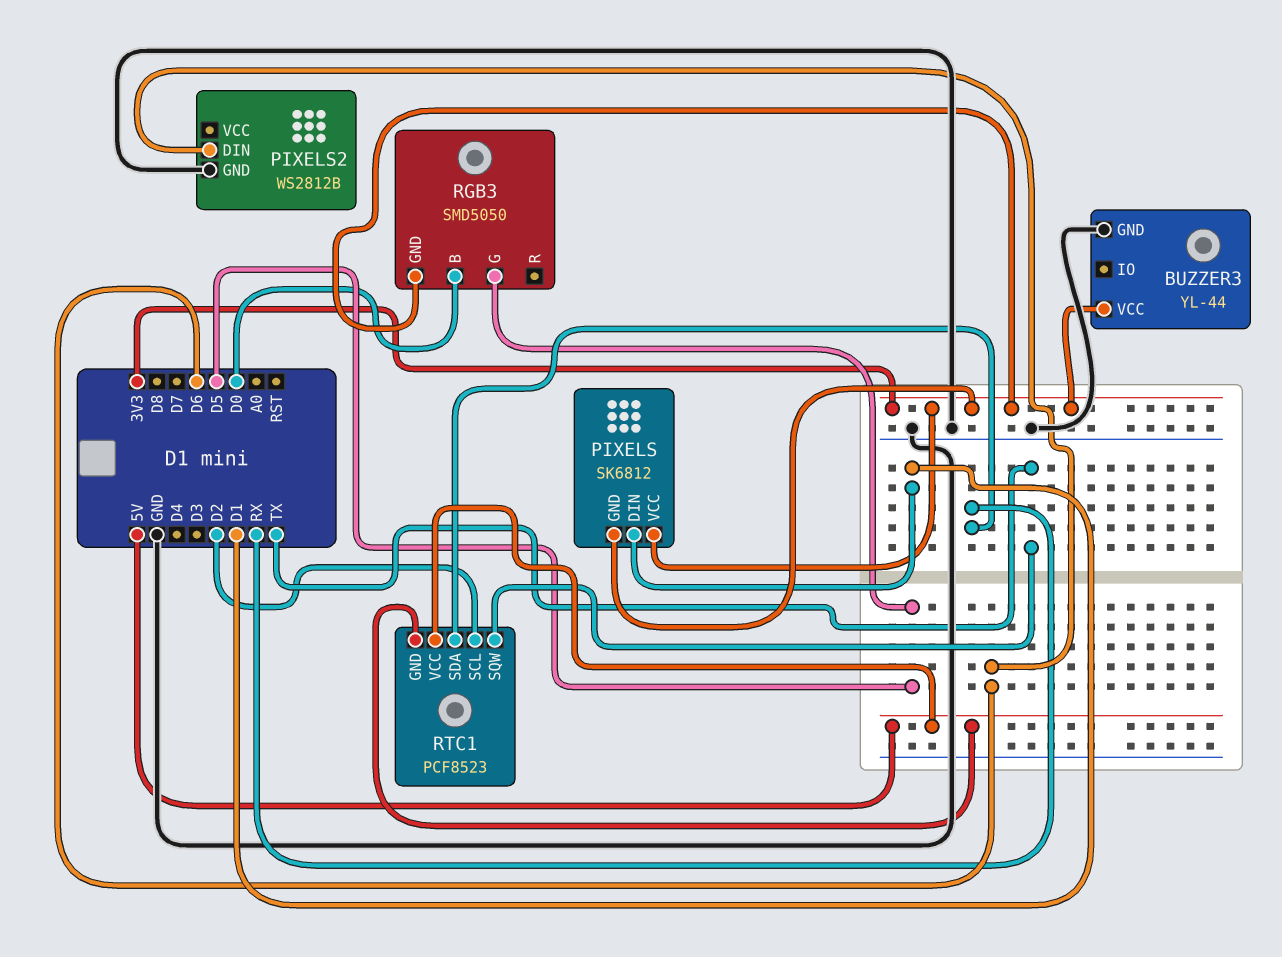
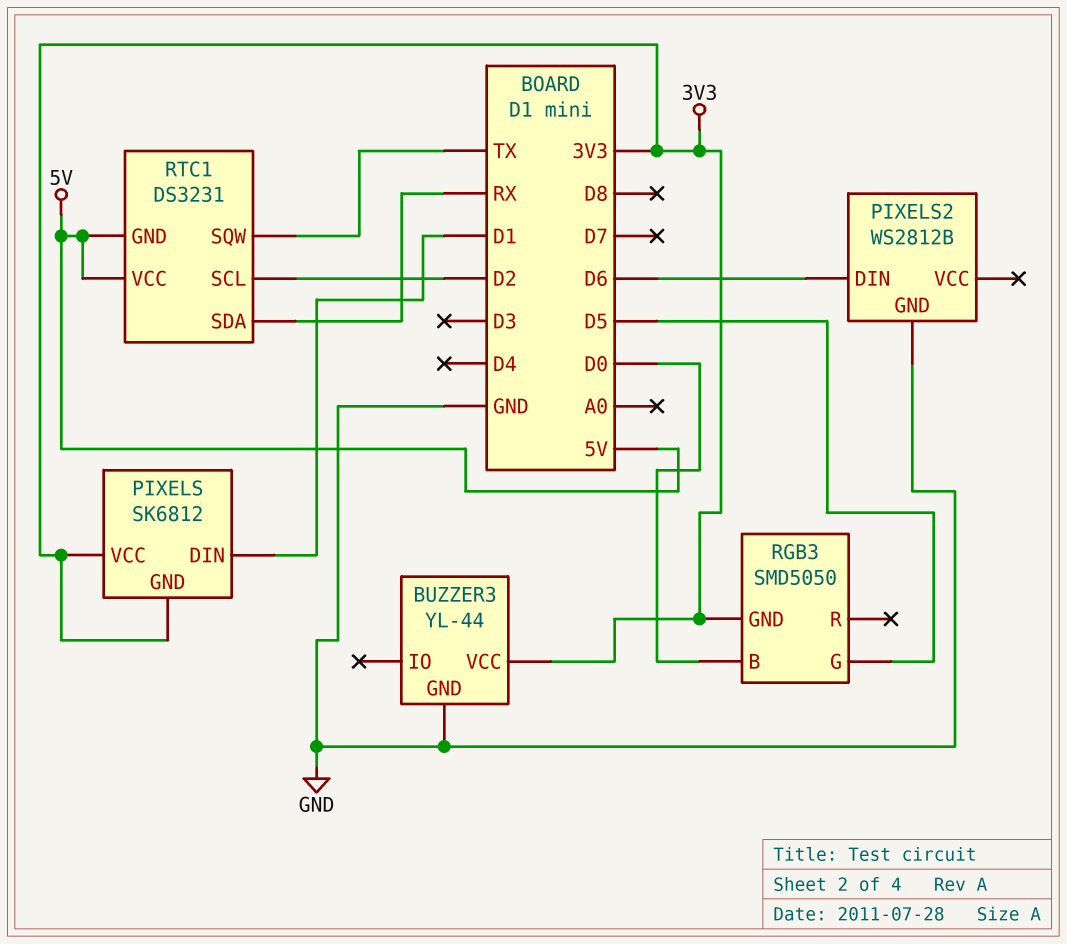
RTC1: PCF8523 -> DS3231

